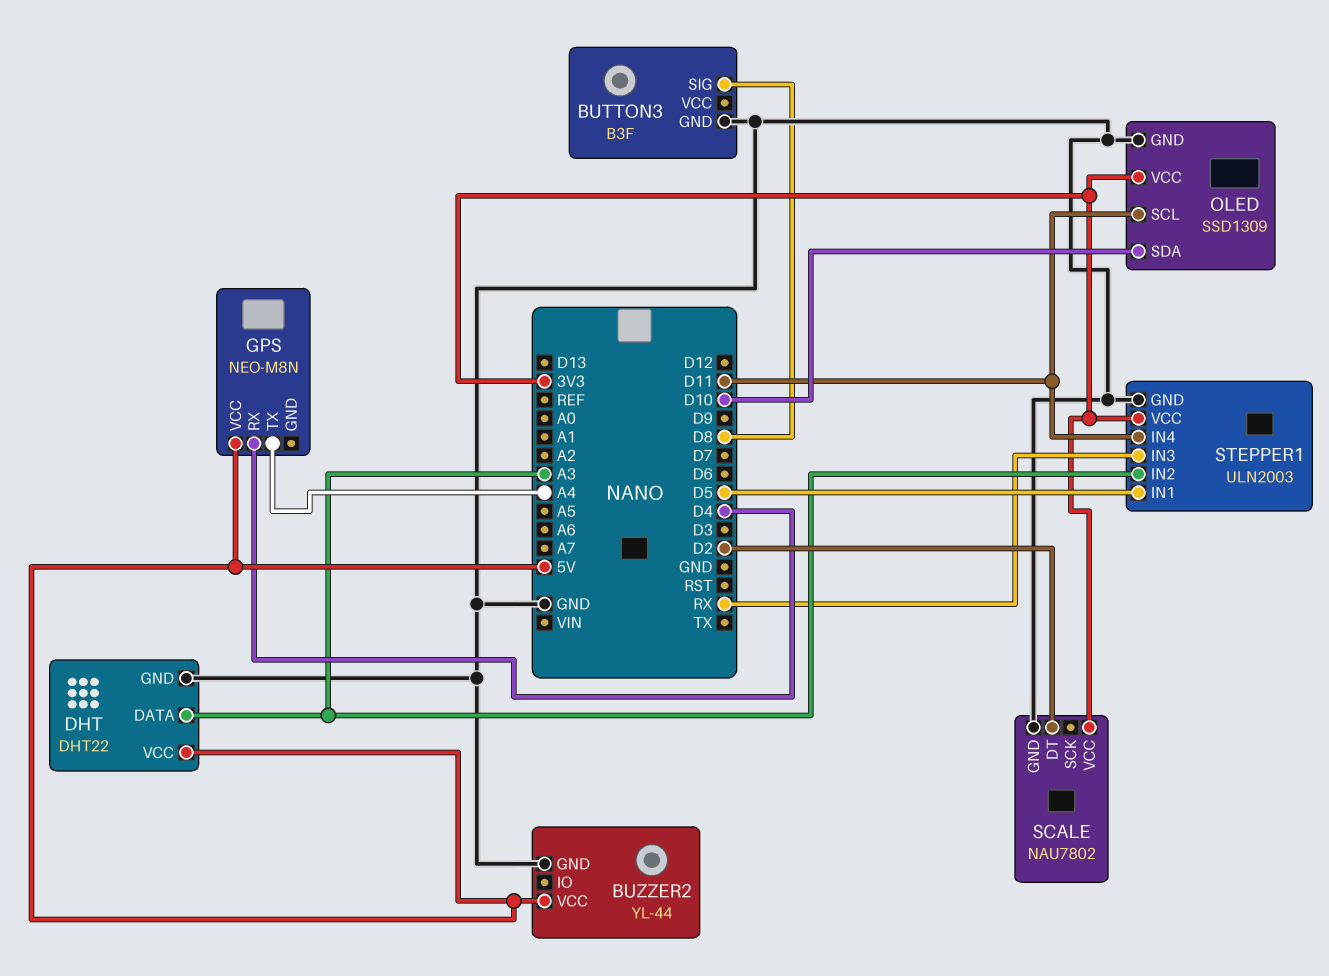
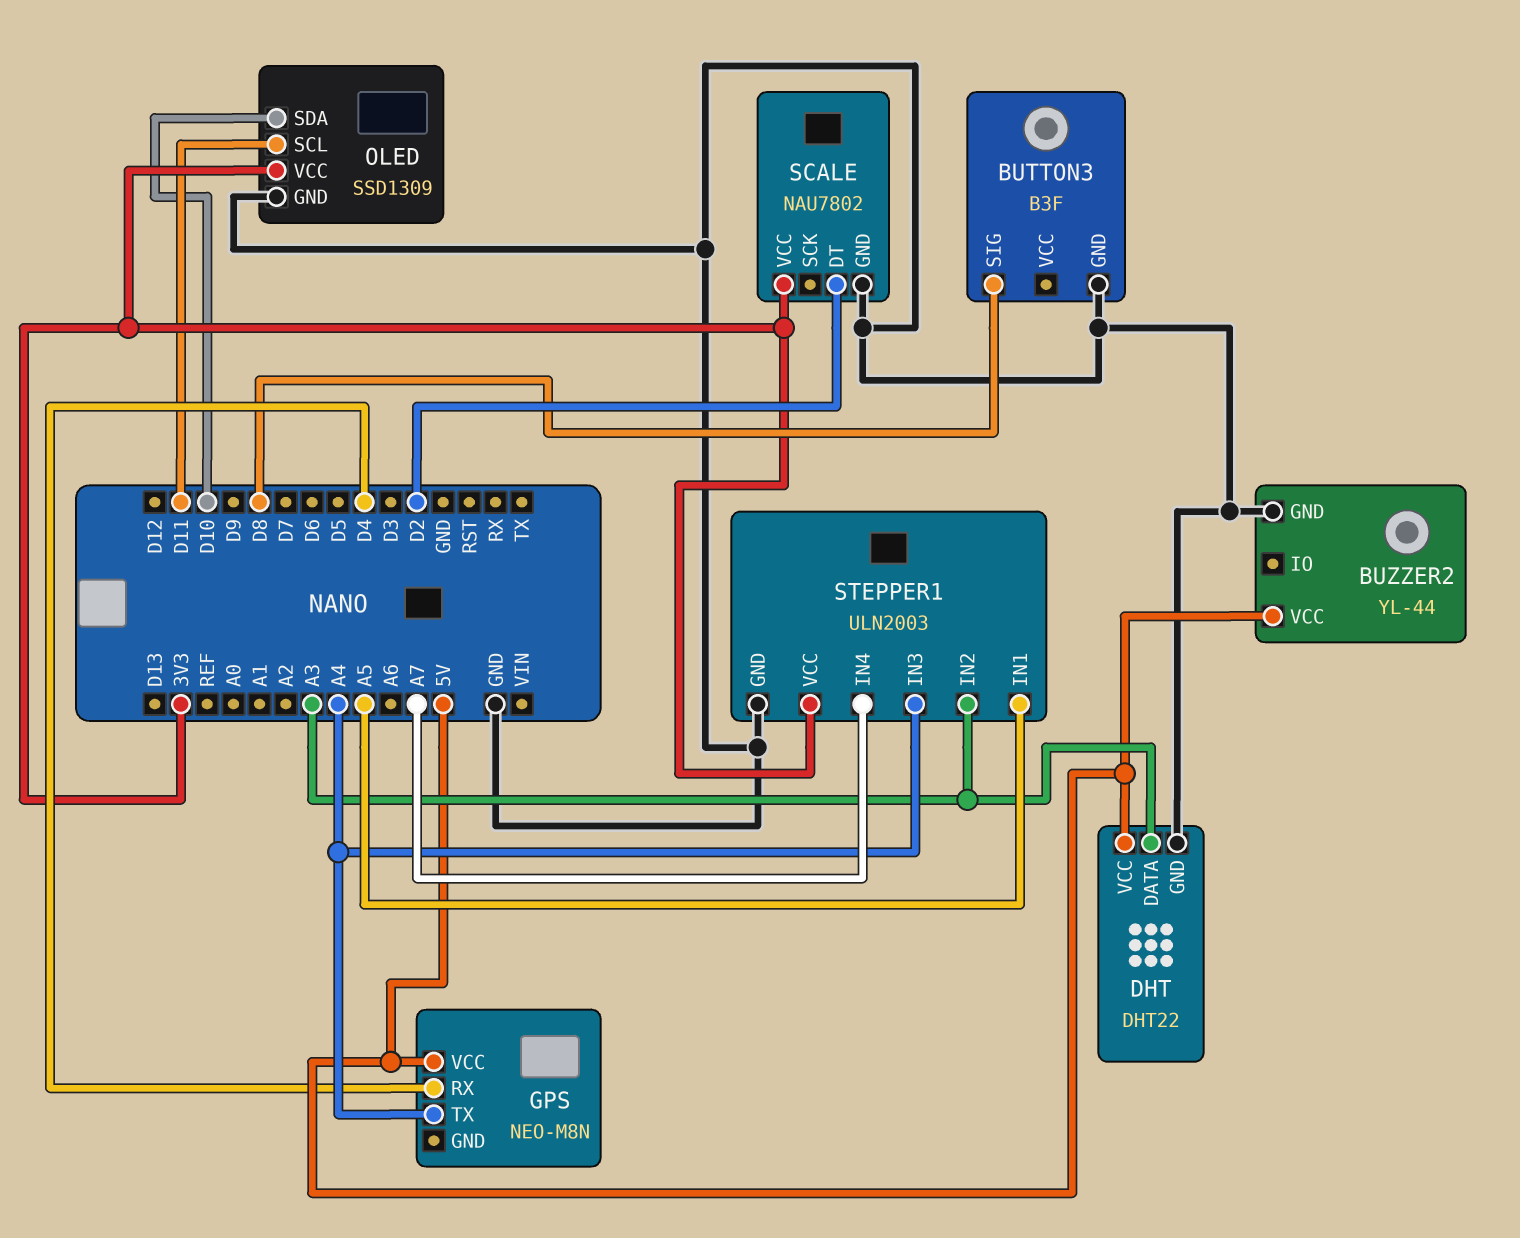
STEPPER1 pin IN1: D5 -> A5
STEPPER1 pin IN3: RX -> A4
STEPPER1 pin IN4: D11 -> A7

